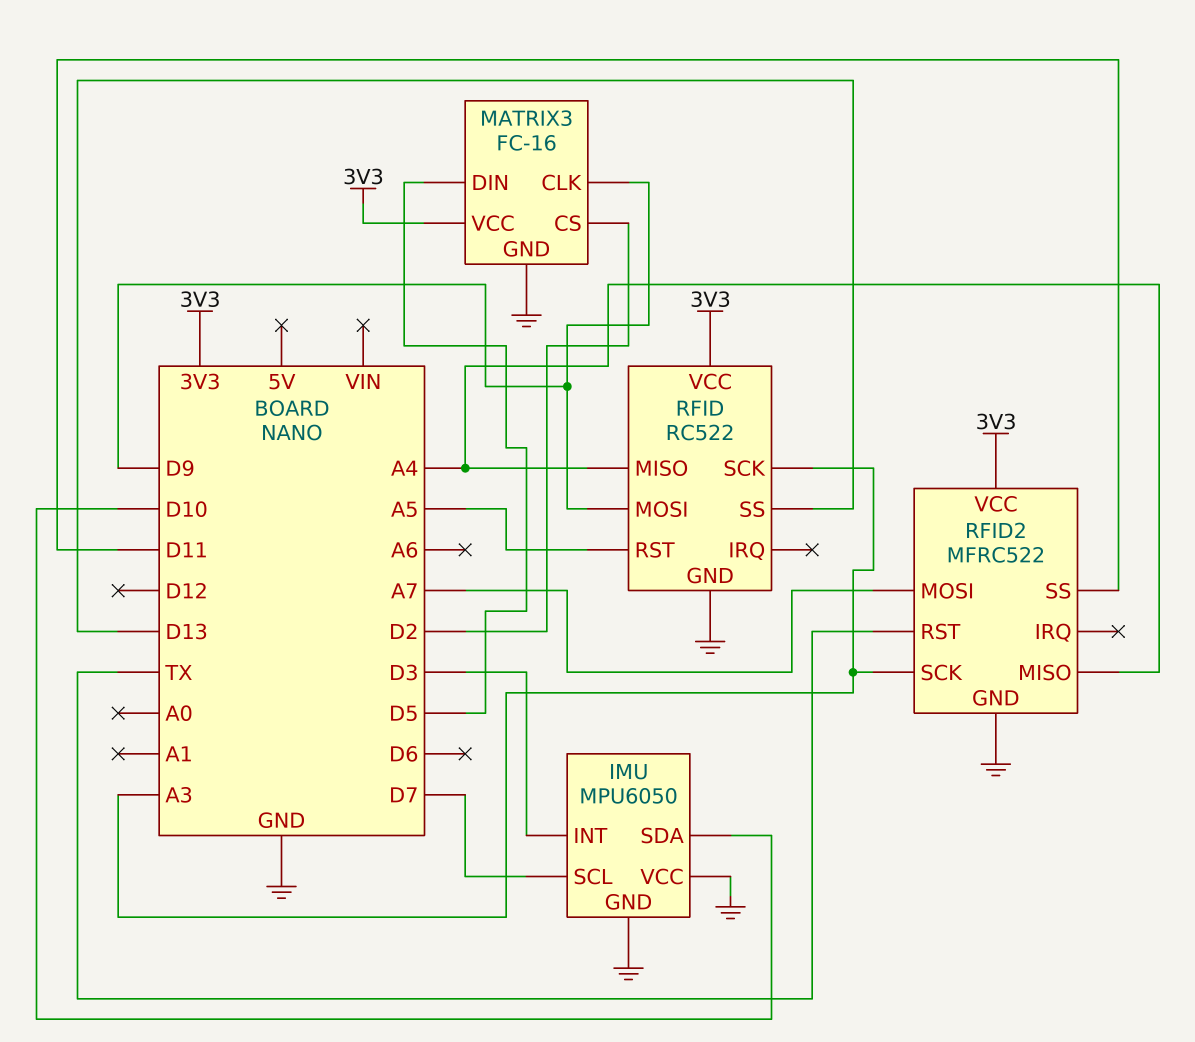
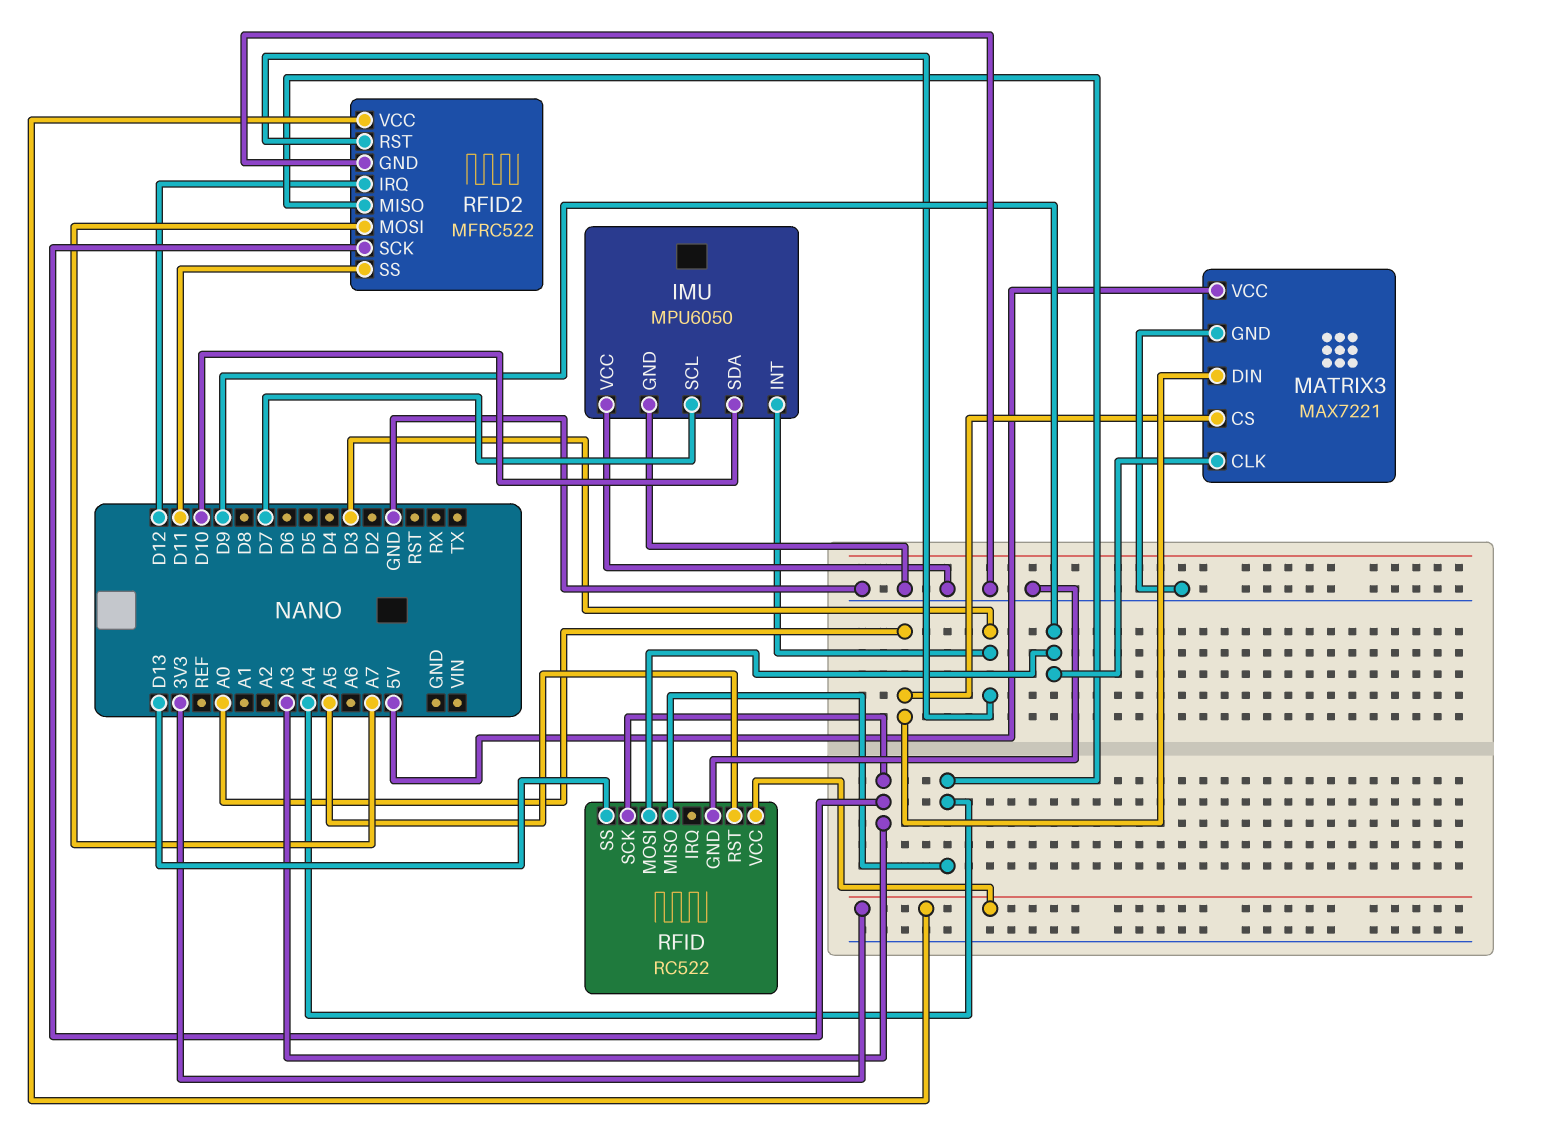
MATRIX3: FC-16 -> MAX7221
MATRIX3 pin CS: D2 -> A0
MATRIX3 pin DIN: D5 -> A0
MATRIX3 pin VCC: 3V3 -> 5V
RFID2 pin IRQ: none -> D12
RFID2 pin RST: TX -> D3

